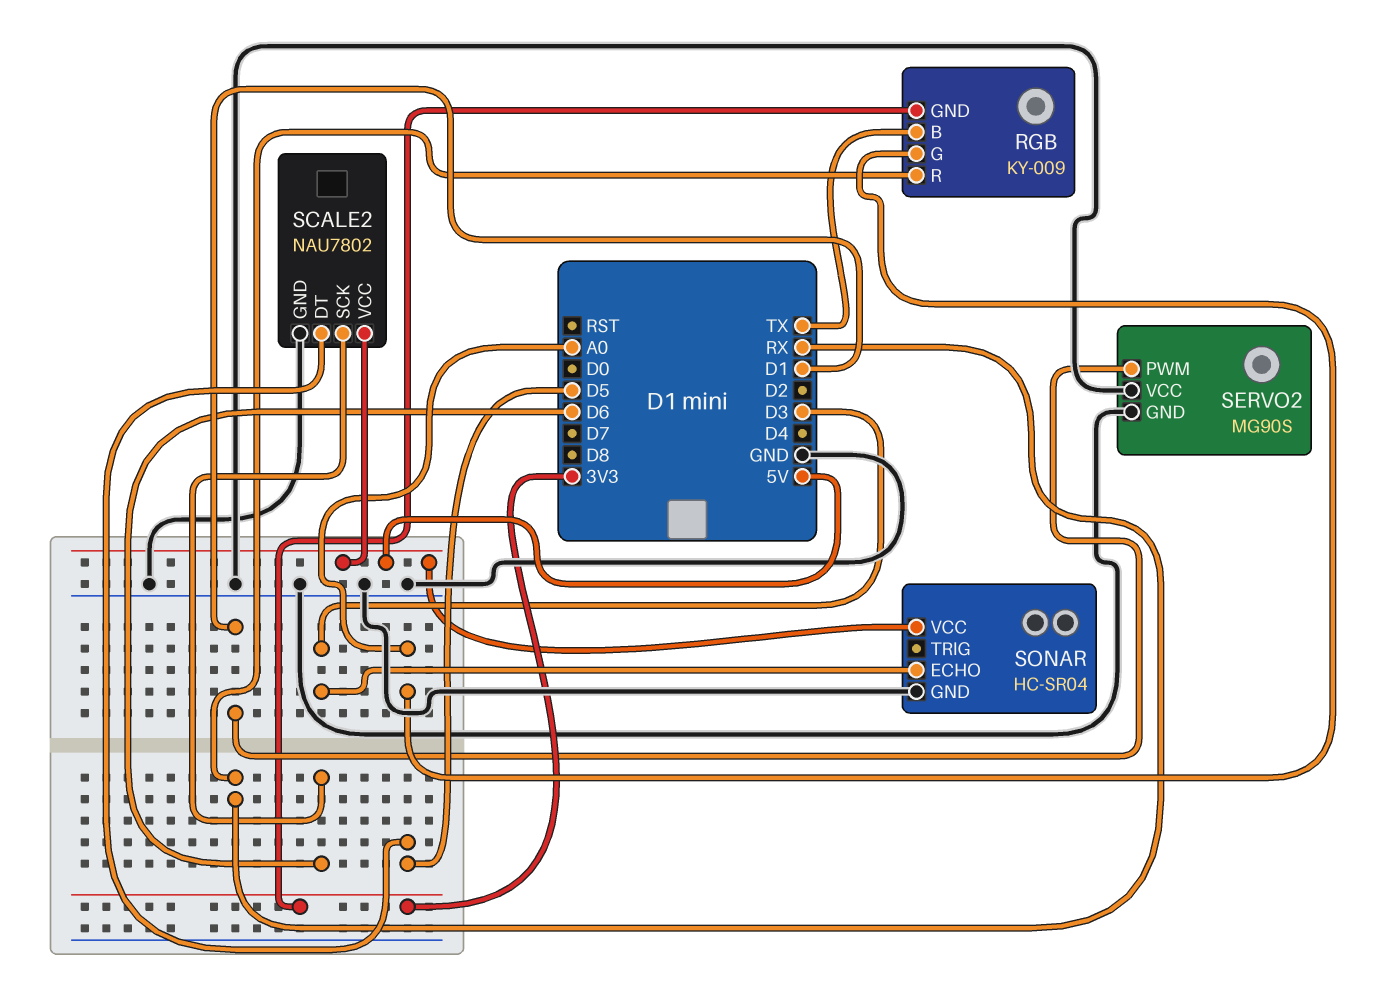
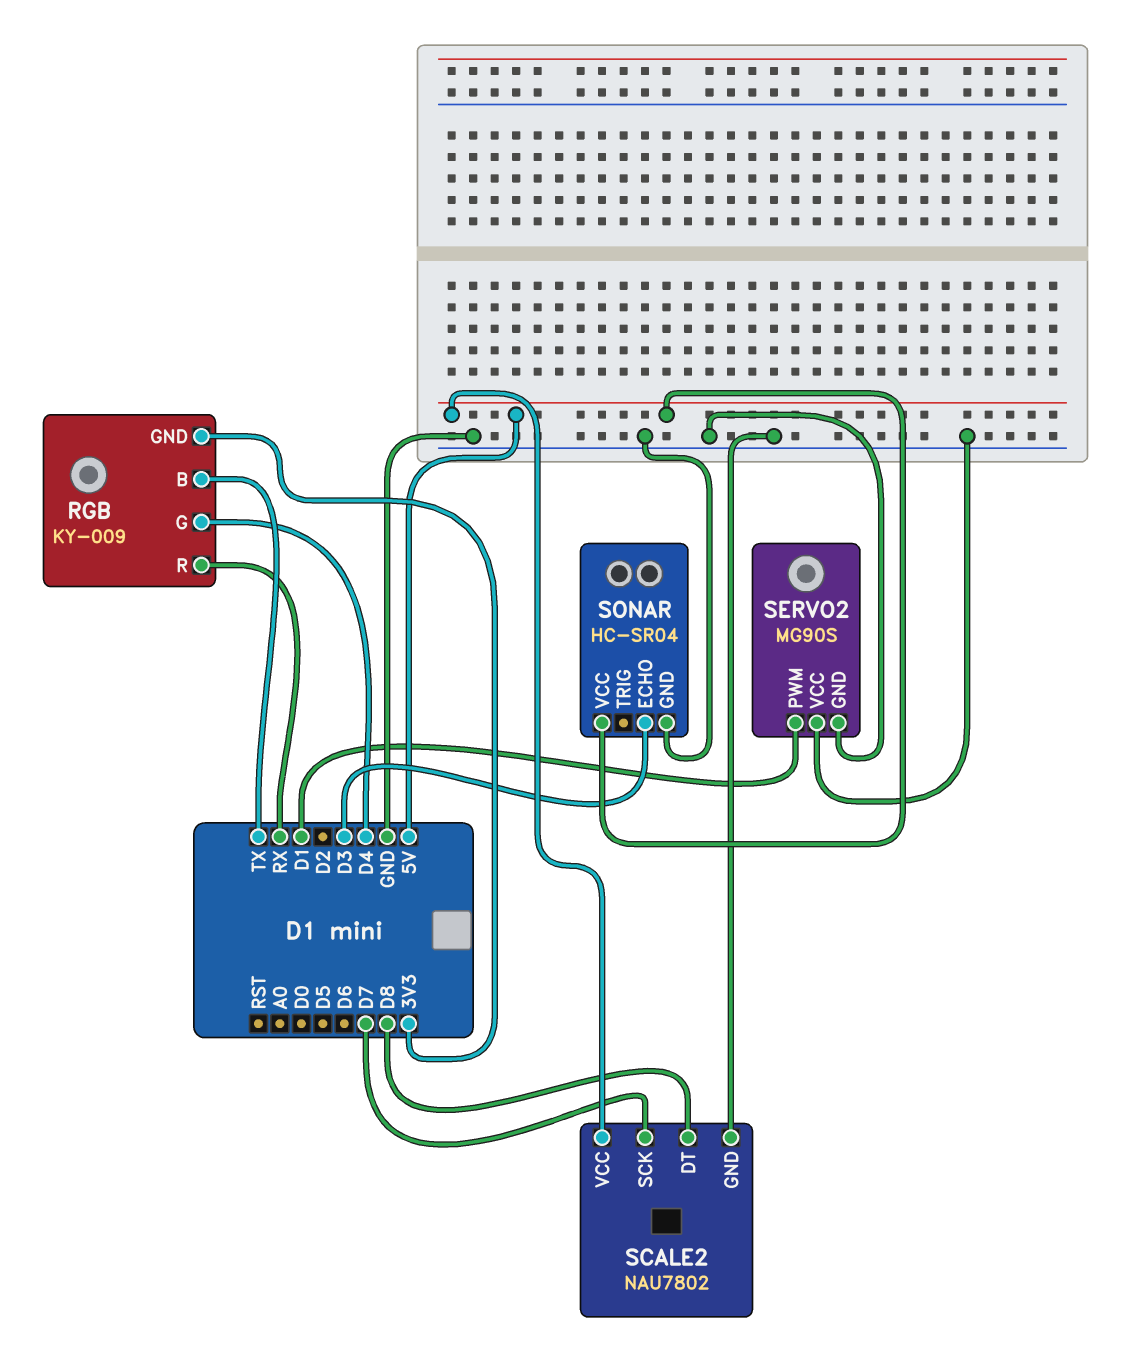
RGB pin G: A0 -> D4
SCALE2 pin DT: D5 -> D8
SCALE2 pin SCK: D6 -> D7

